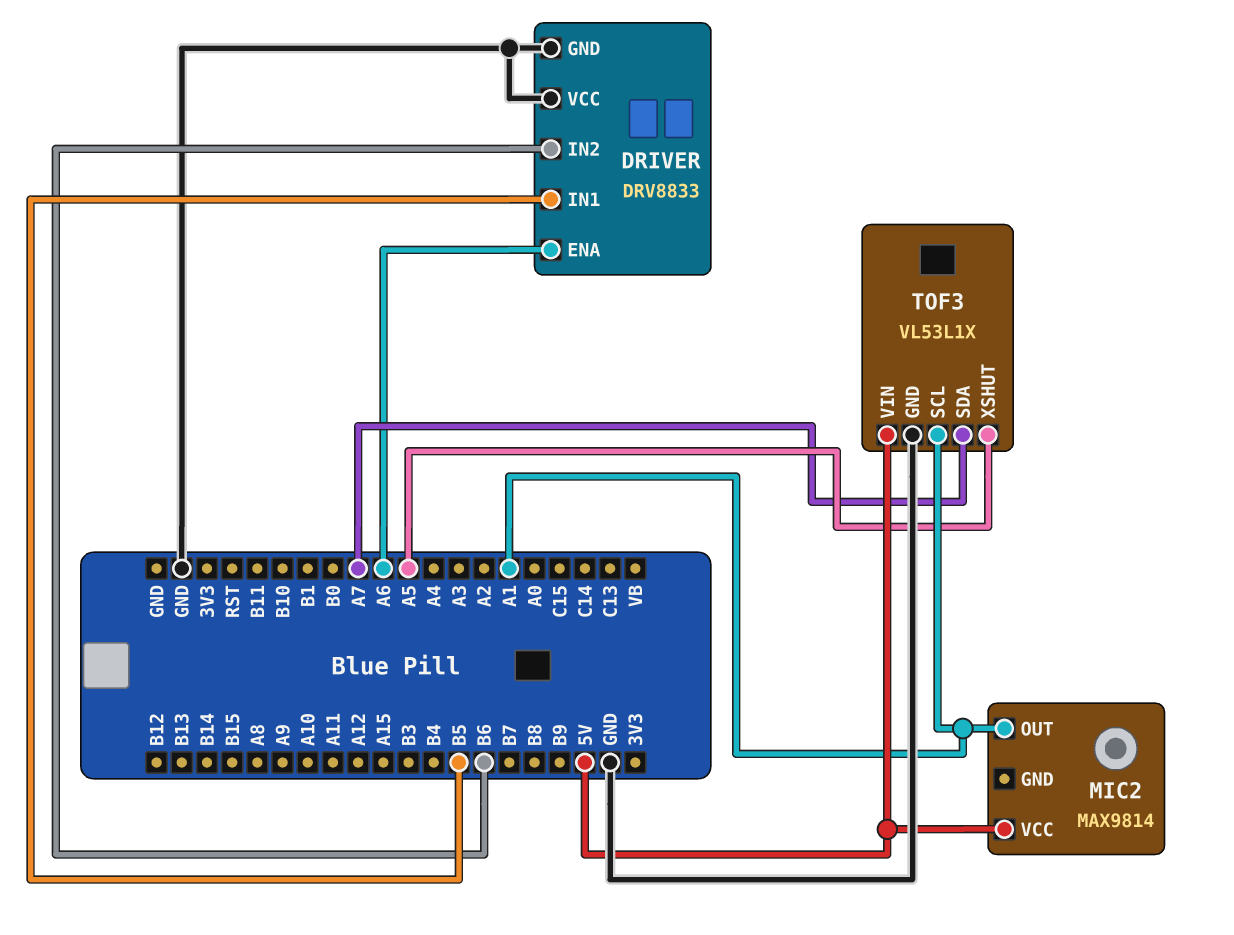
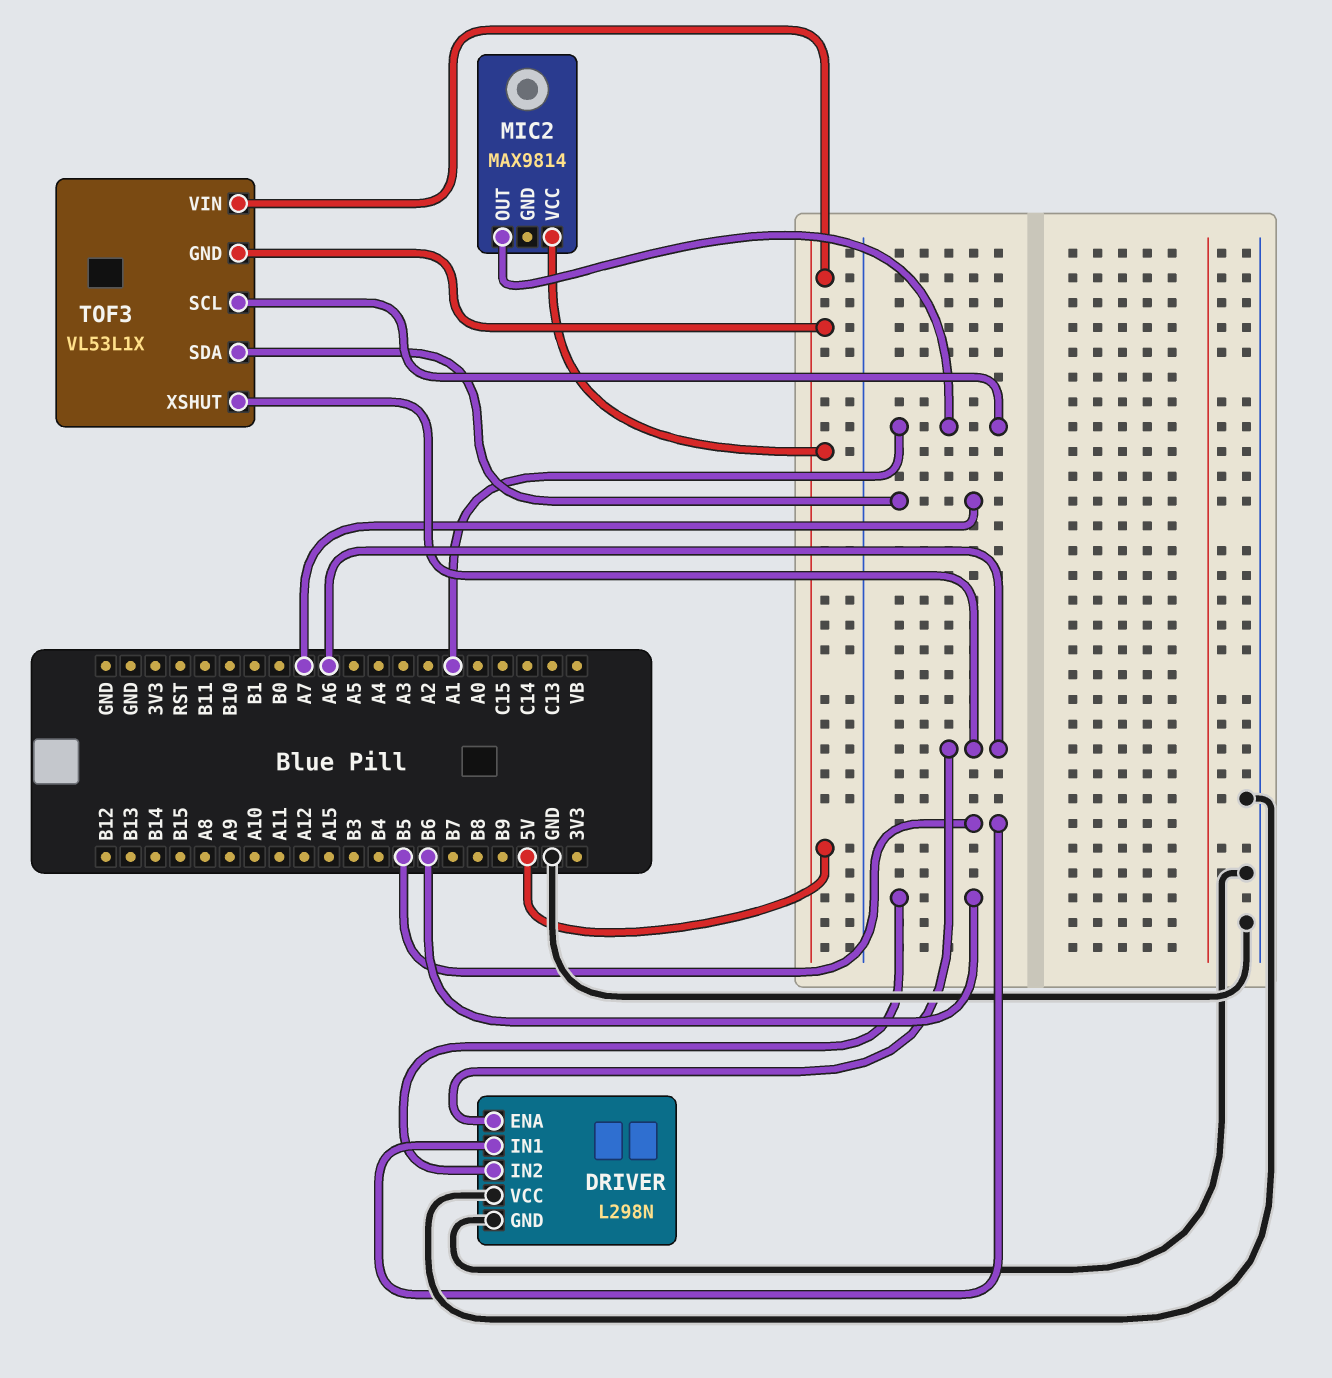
DRIVER: DRV8833 -> L298N
TOF3 pin GND: GND -> 5V
TOF3 pin XSHUT: A5 -> A6

